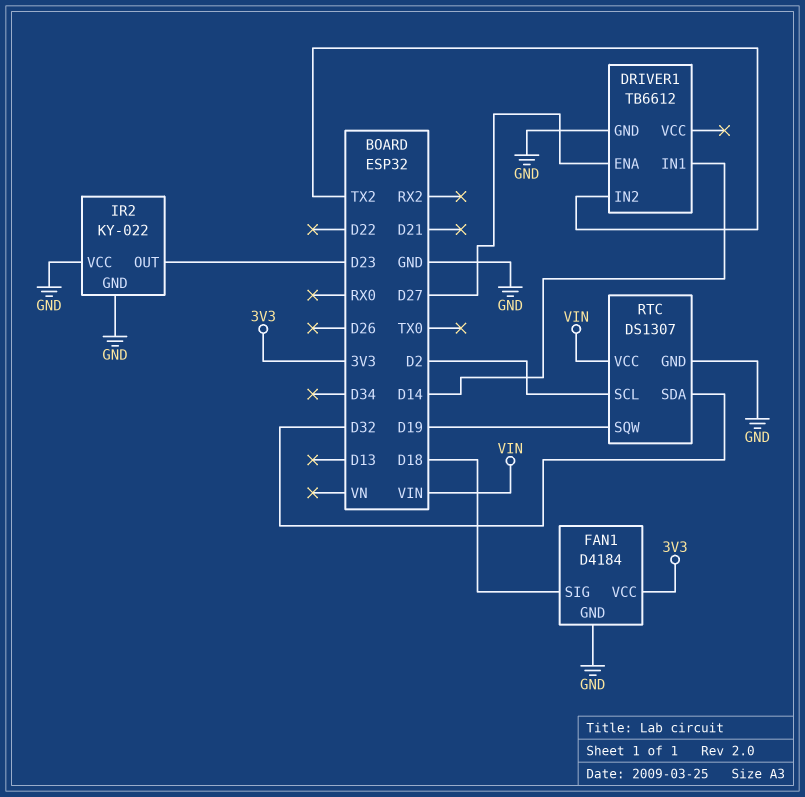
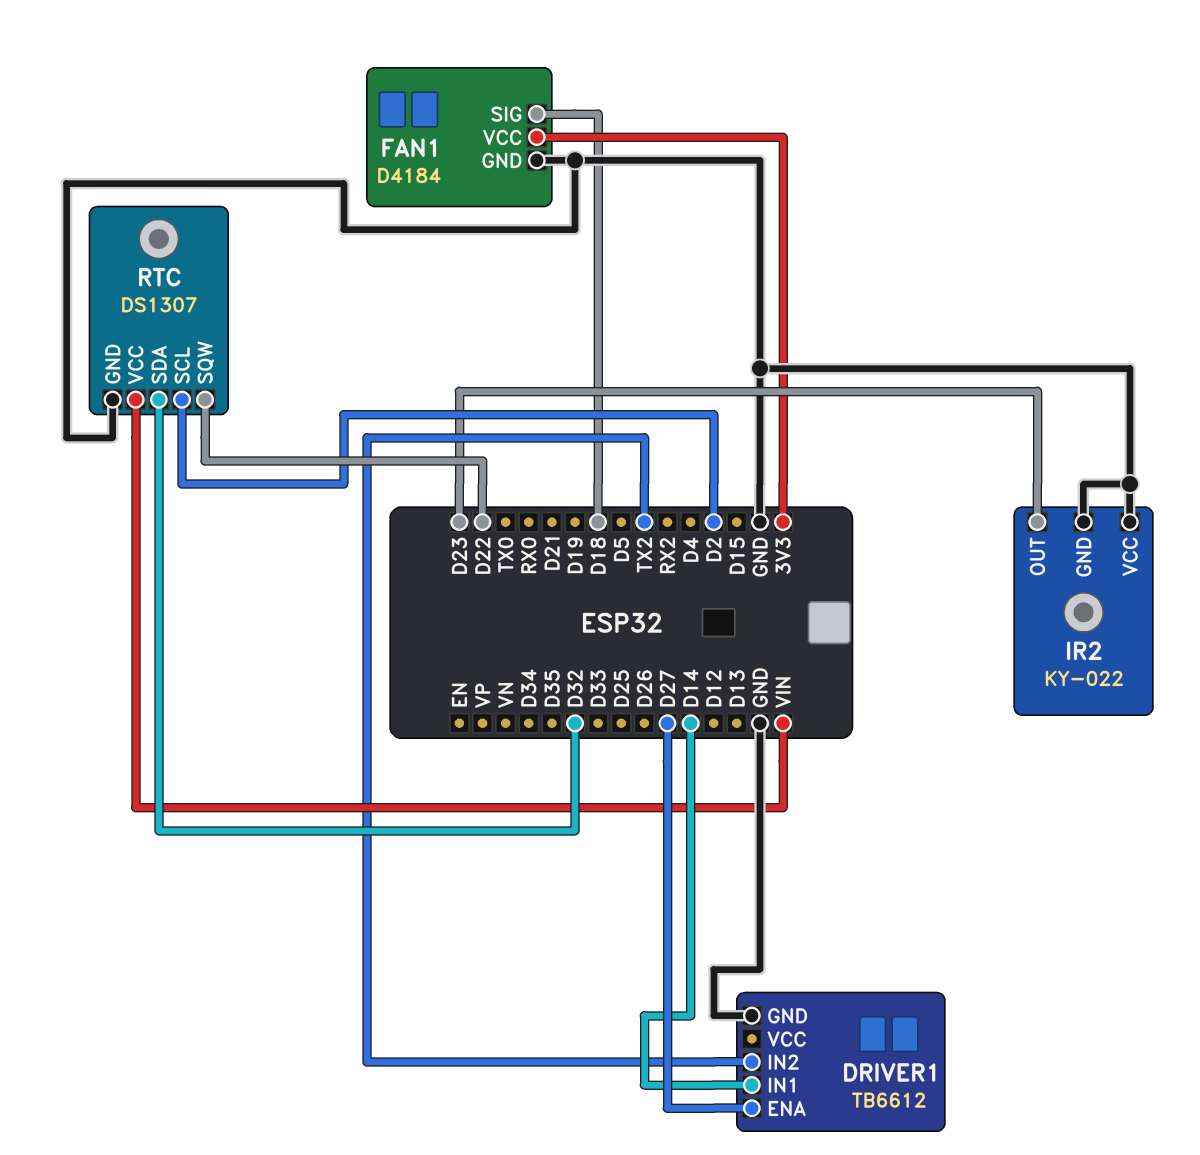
RTC pin SQW: D19 -> D22

